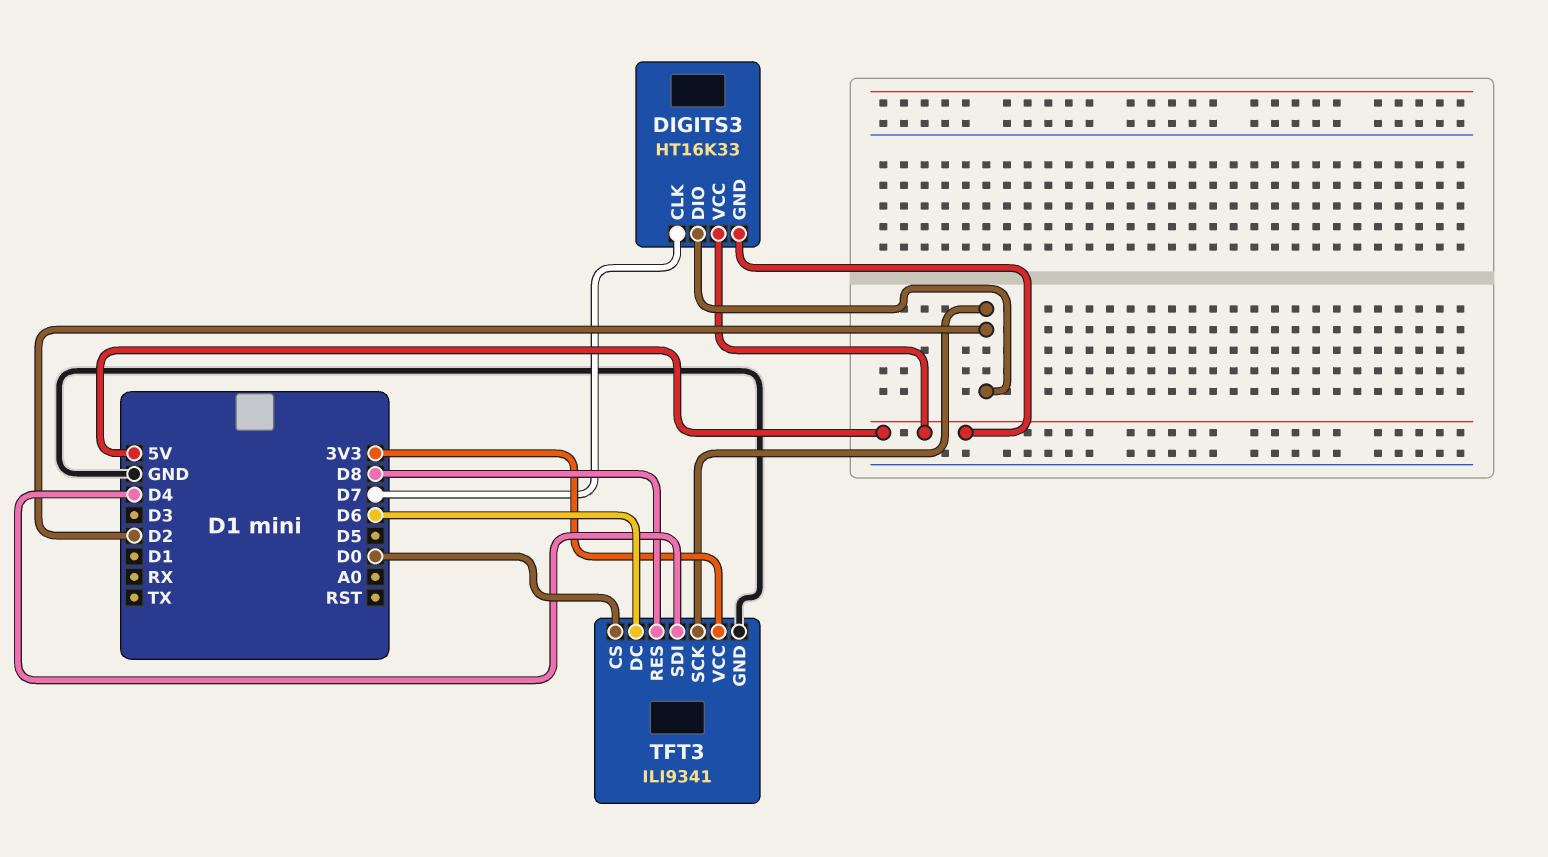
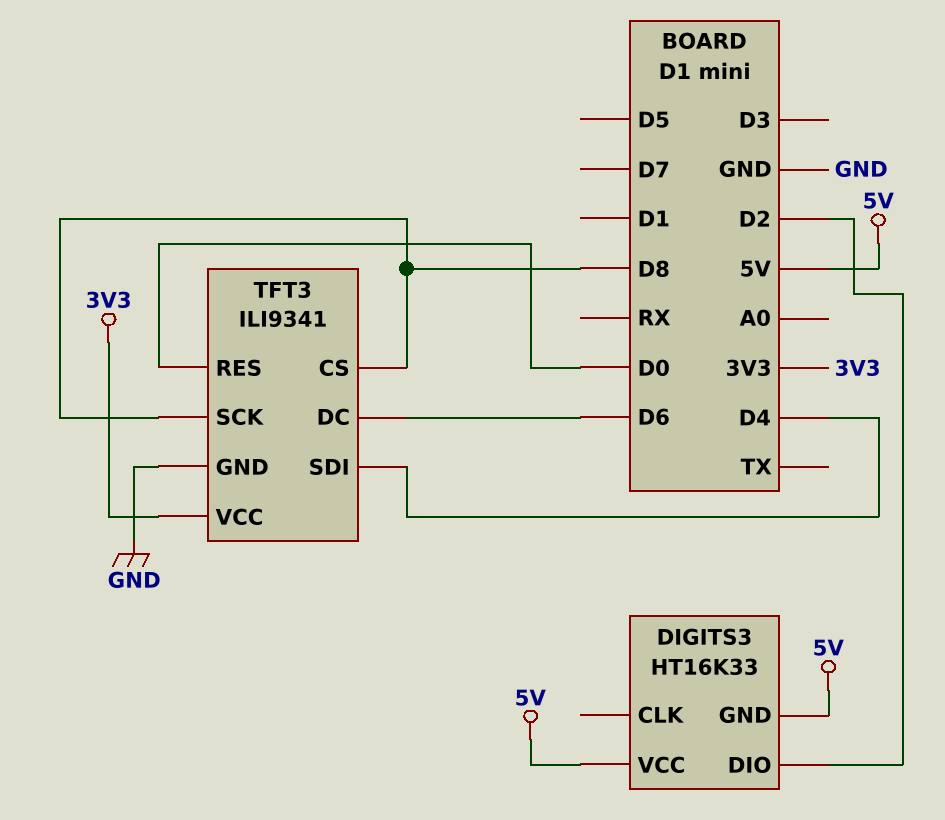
DIGITS3 pin CLK: D7 -> none
TFT3 pin CS: D0 -> D8
TFT3 pin RES: D8 -> D0
TFT3 pin SCK: D2 -> D8

